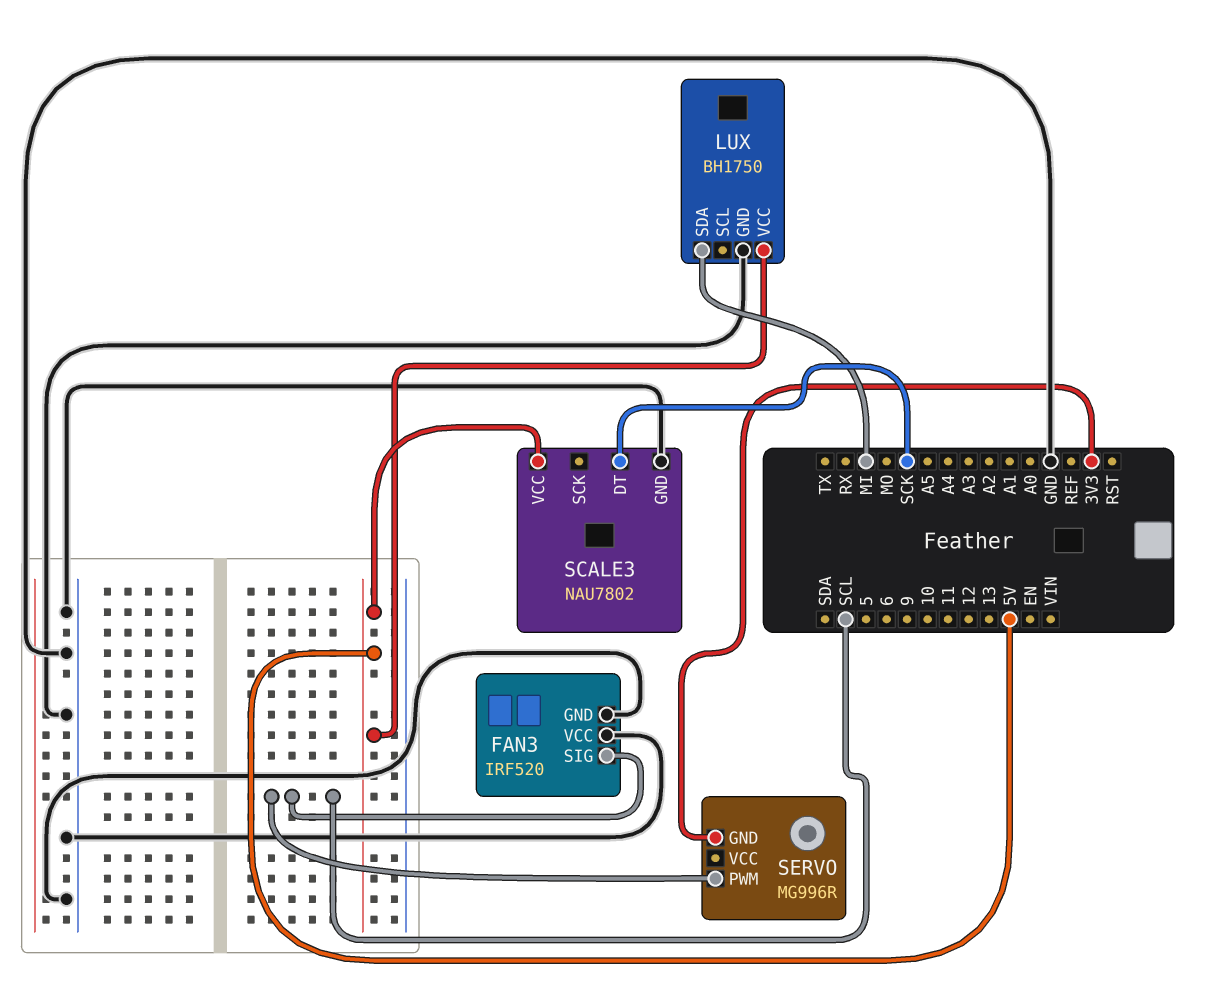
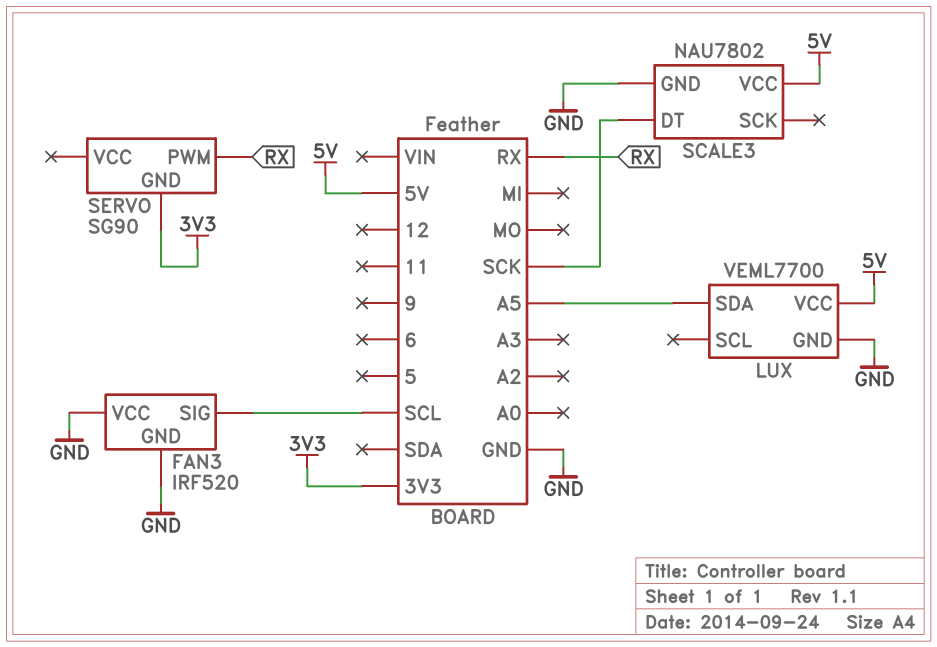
LUX: BH1750 -> VEML7700
LUX pin SDA: MI -> A5
SERVO: MG996R -> SG90
SERVO pin PWM: SCL -> RX

